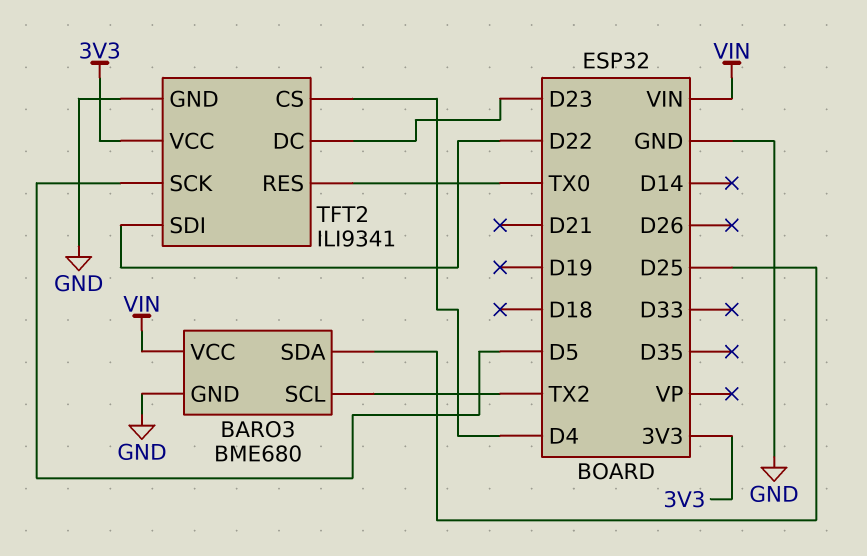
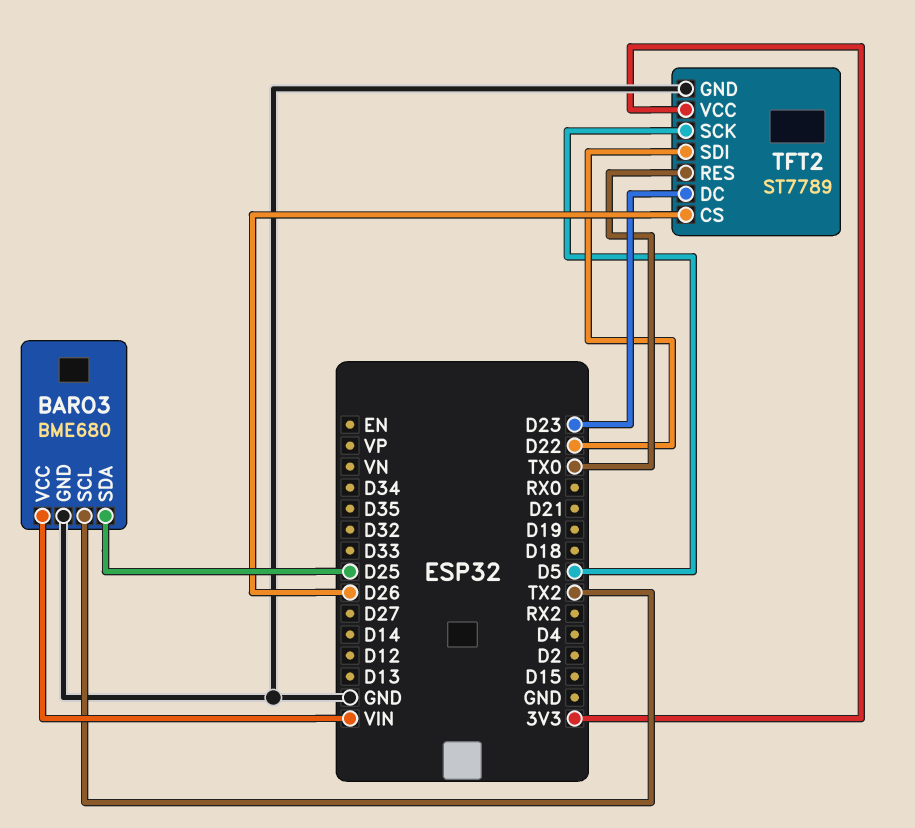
TFT2: ILI9341 -> ST7789
TFT2 pin CS: D4 -> D26

